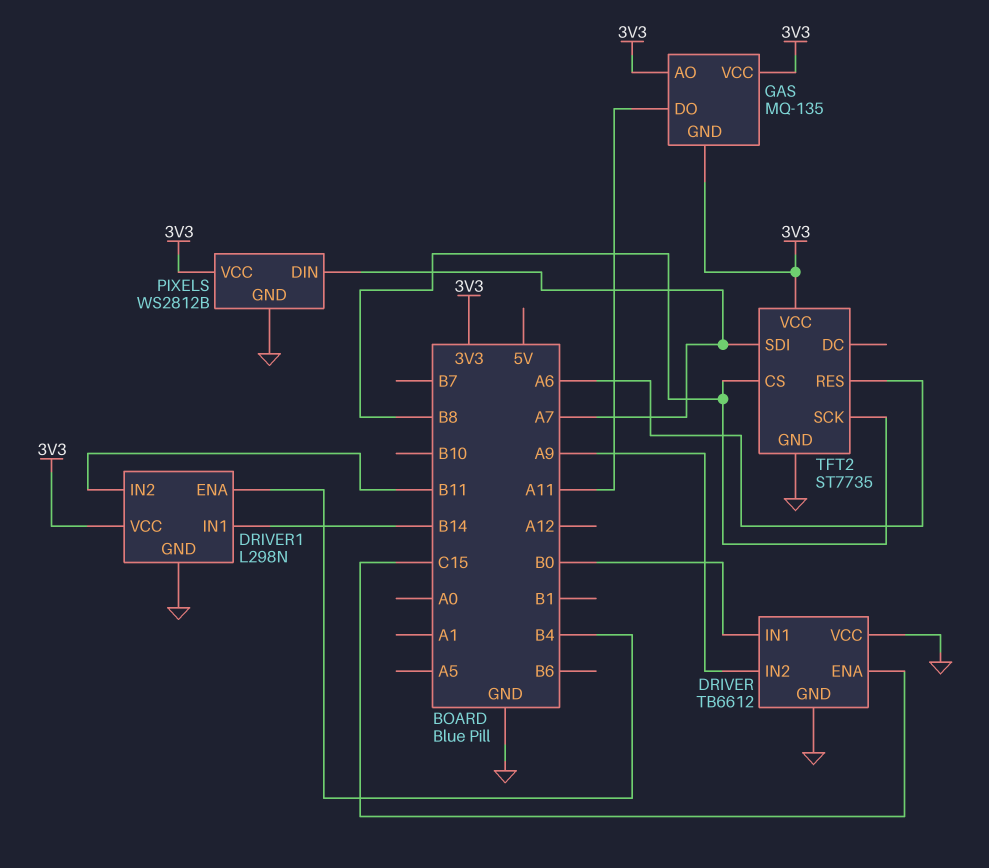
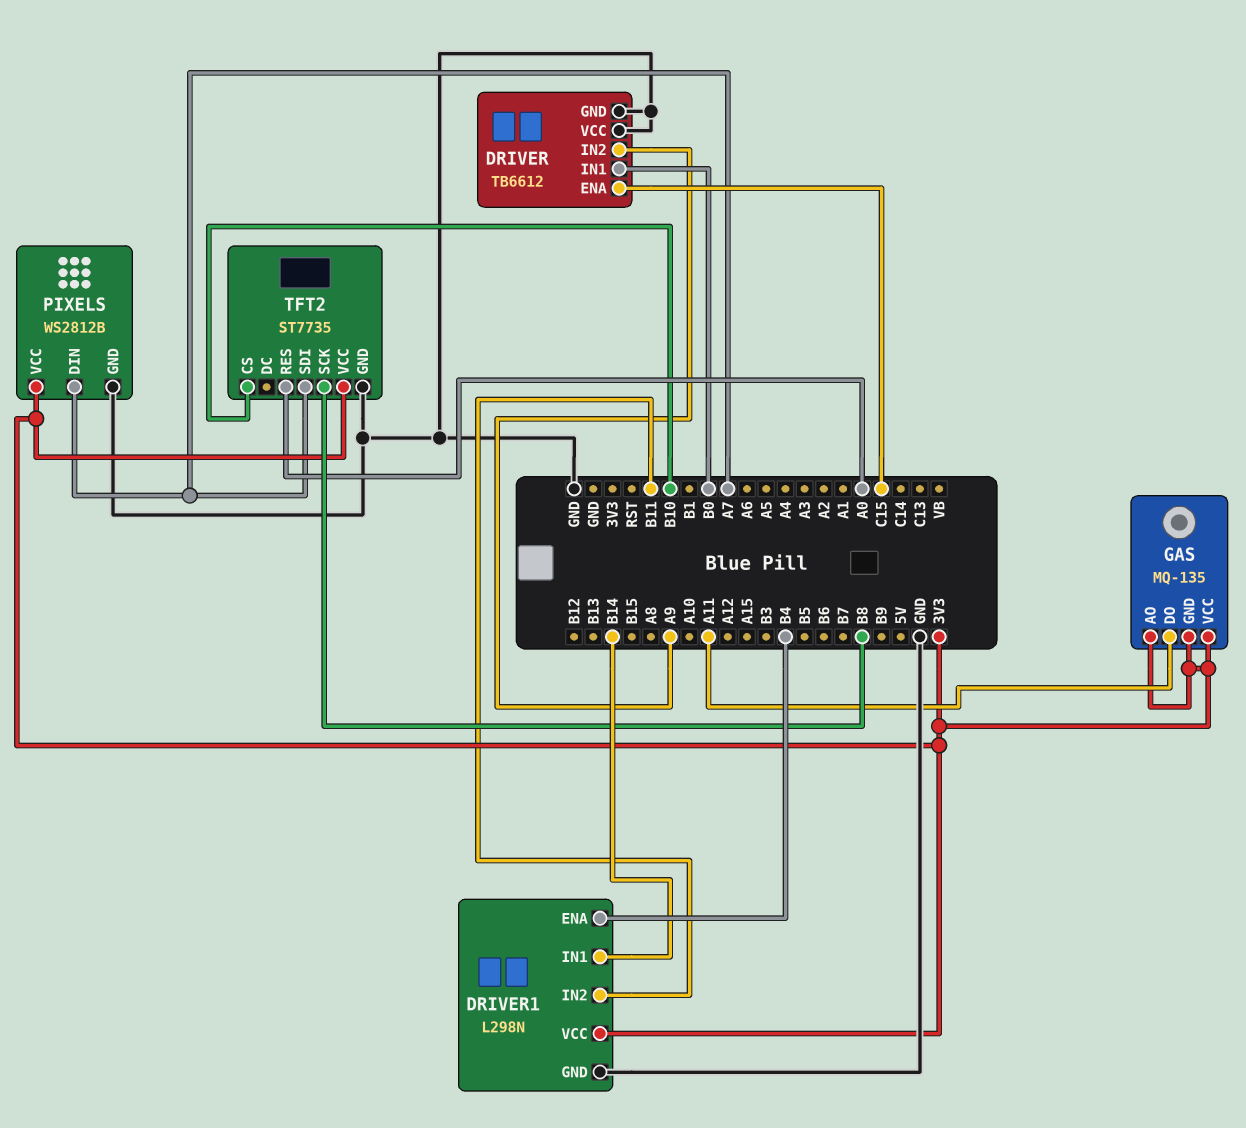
TFT2 pin CS: B8 -> B10
TFT2 pin RES: A6 -> A0

